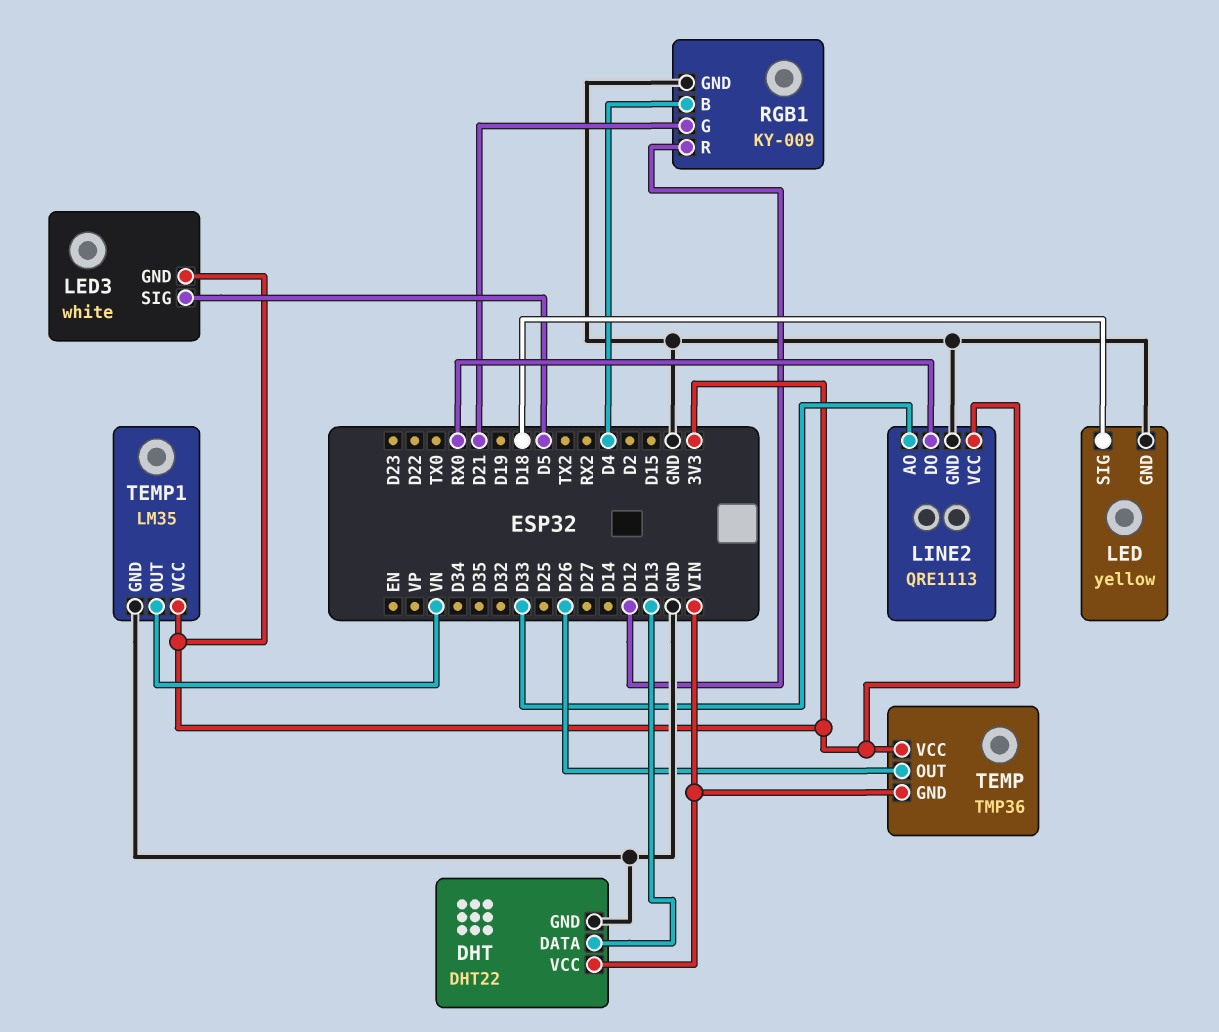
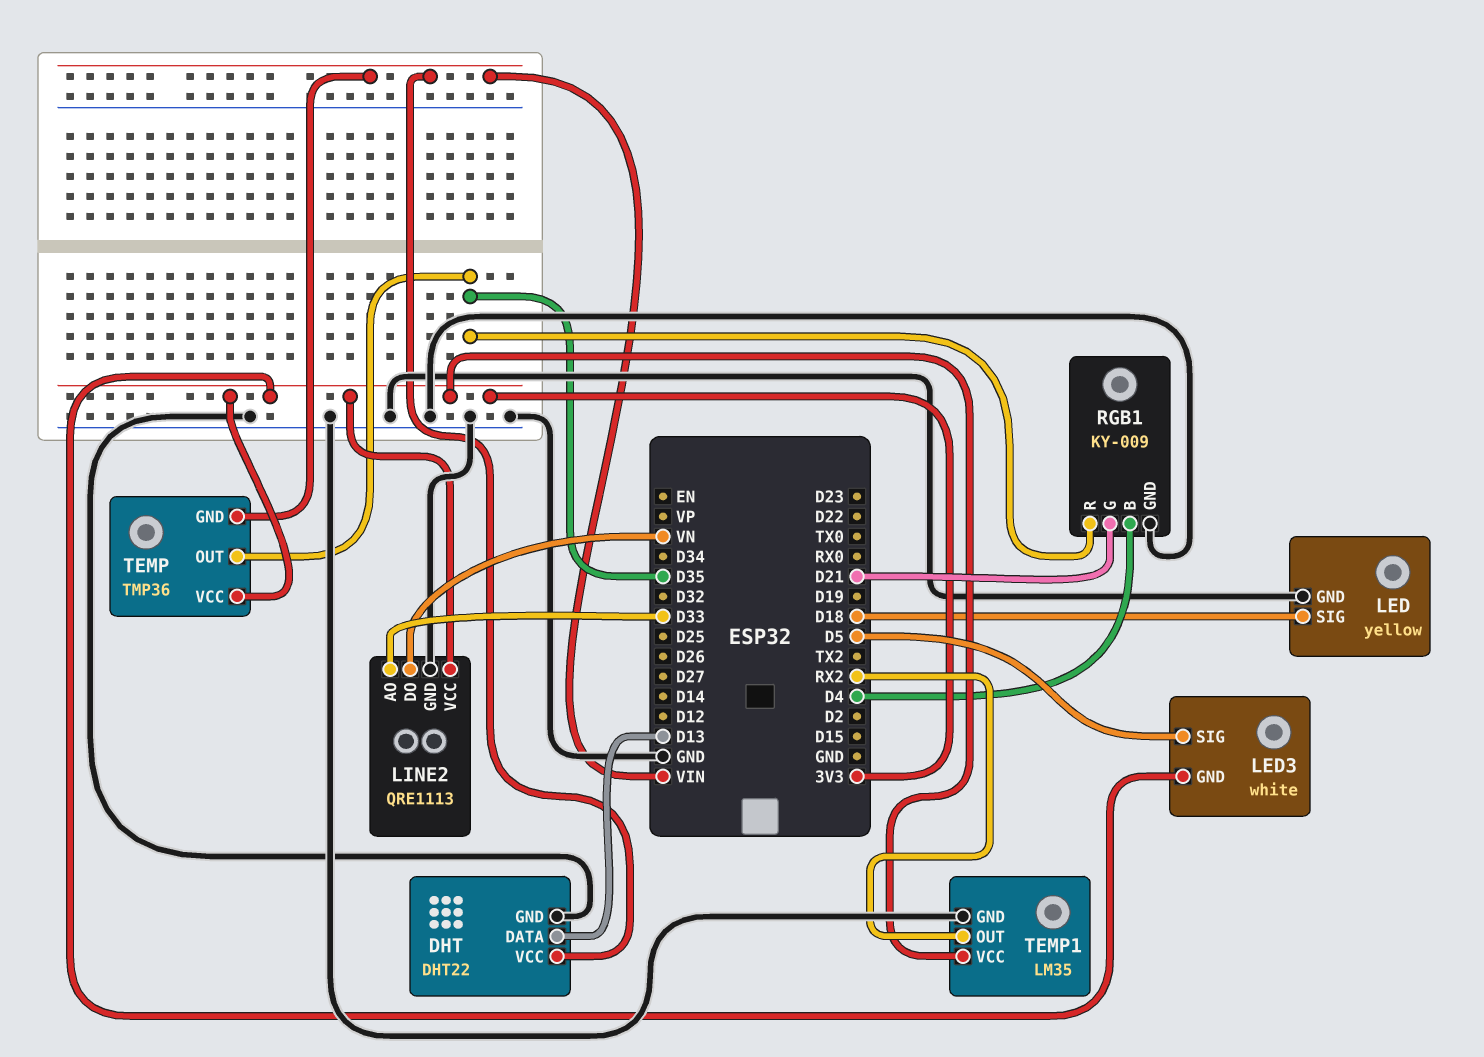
LINE2 pin DO: RX0 -> VN
RGB1 pin R: D12 -> D35
TEMP pin OUT: D26 -> D35
TEMP1 pin OUT: VN -> RX2

